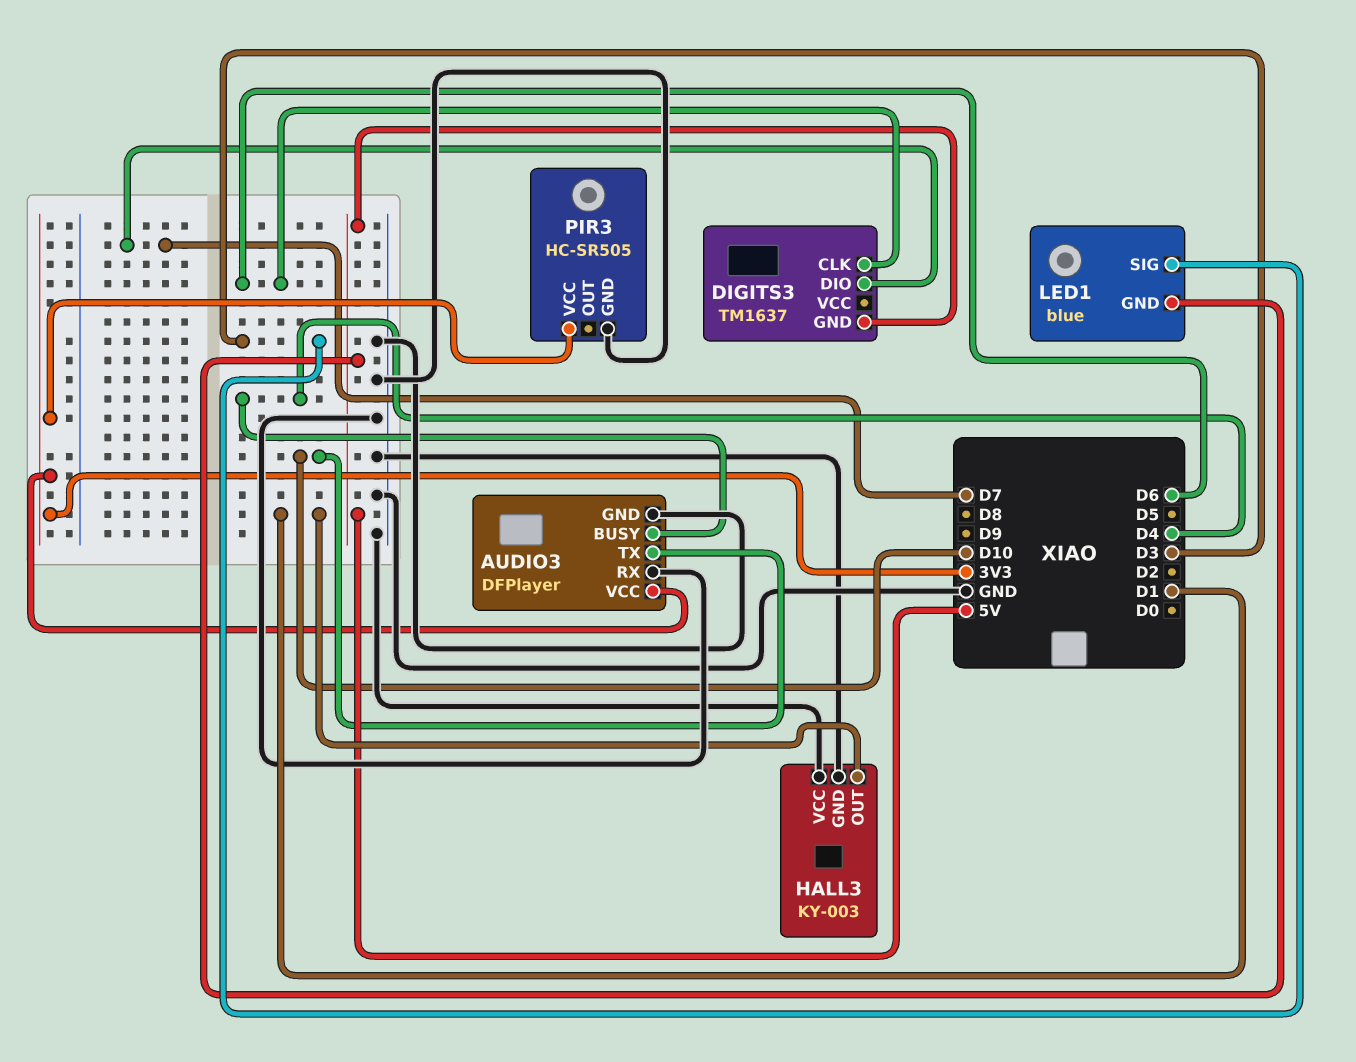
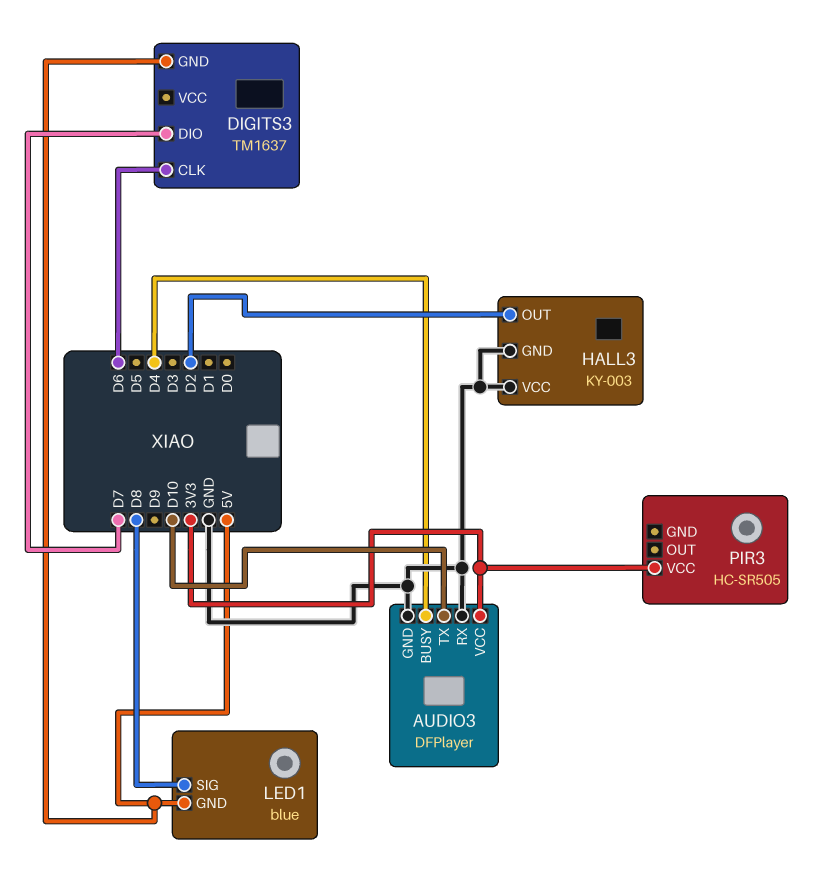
HALL3 pin OUT: D1 -> D2
LED1 pin SIG: D3 -> D8
PIR3 pin GND: GND -> none

